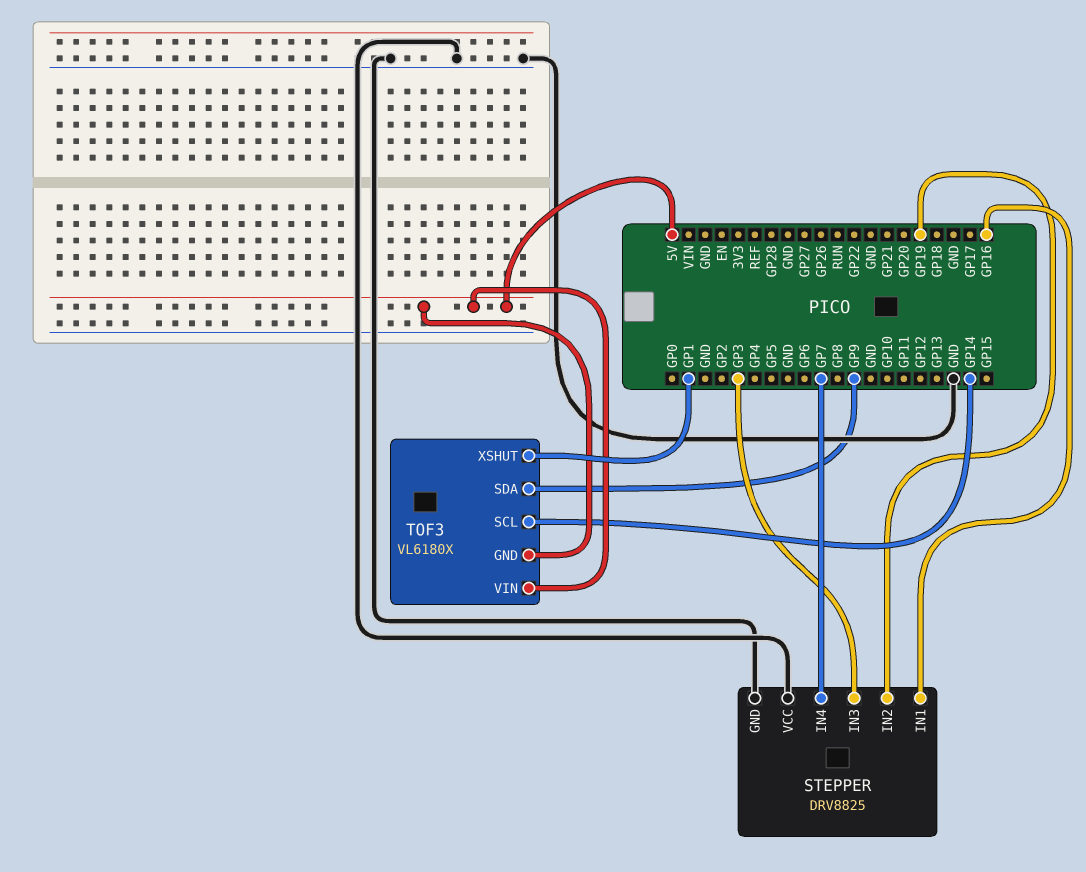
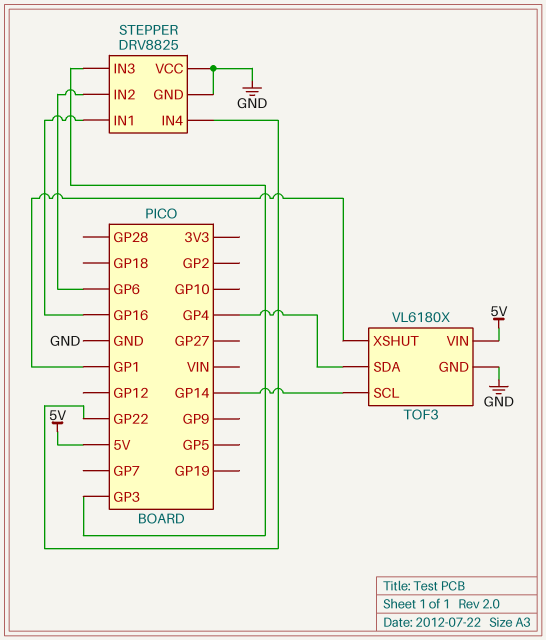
STEPPER pin IN2: GP19 -> GP6
STEPPER pin IN4: GP7 -> GP22
TOF3 pin GND: 5V -> GND
TOF3 pin SDA: GP9 -> GP4

